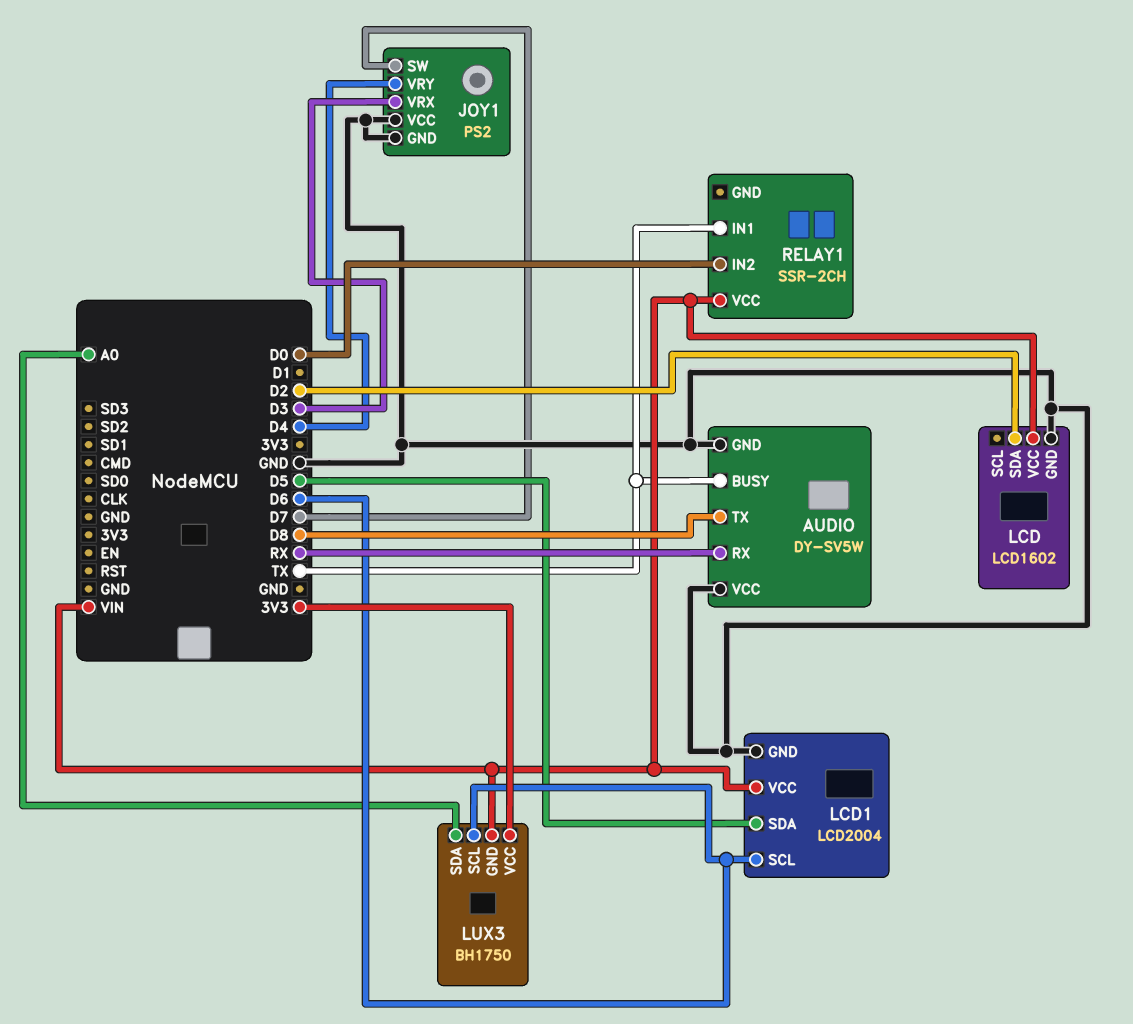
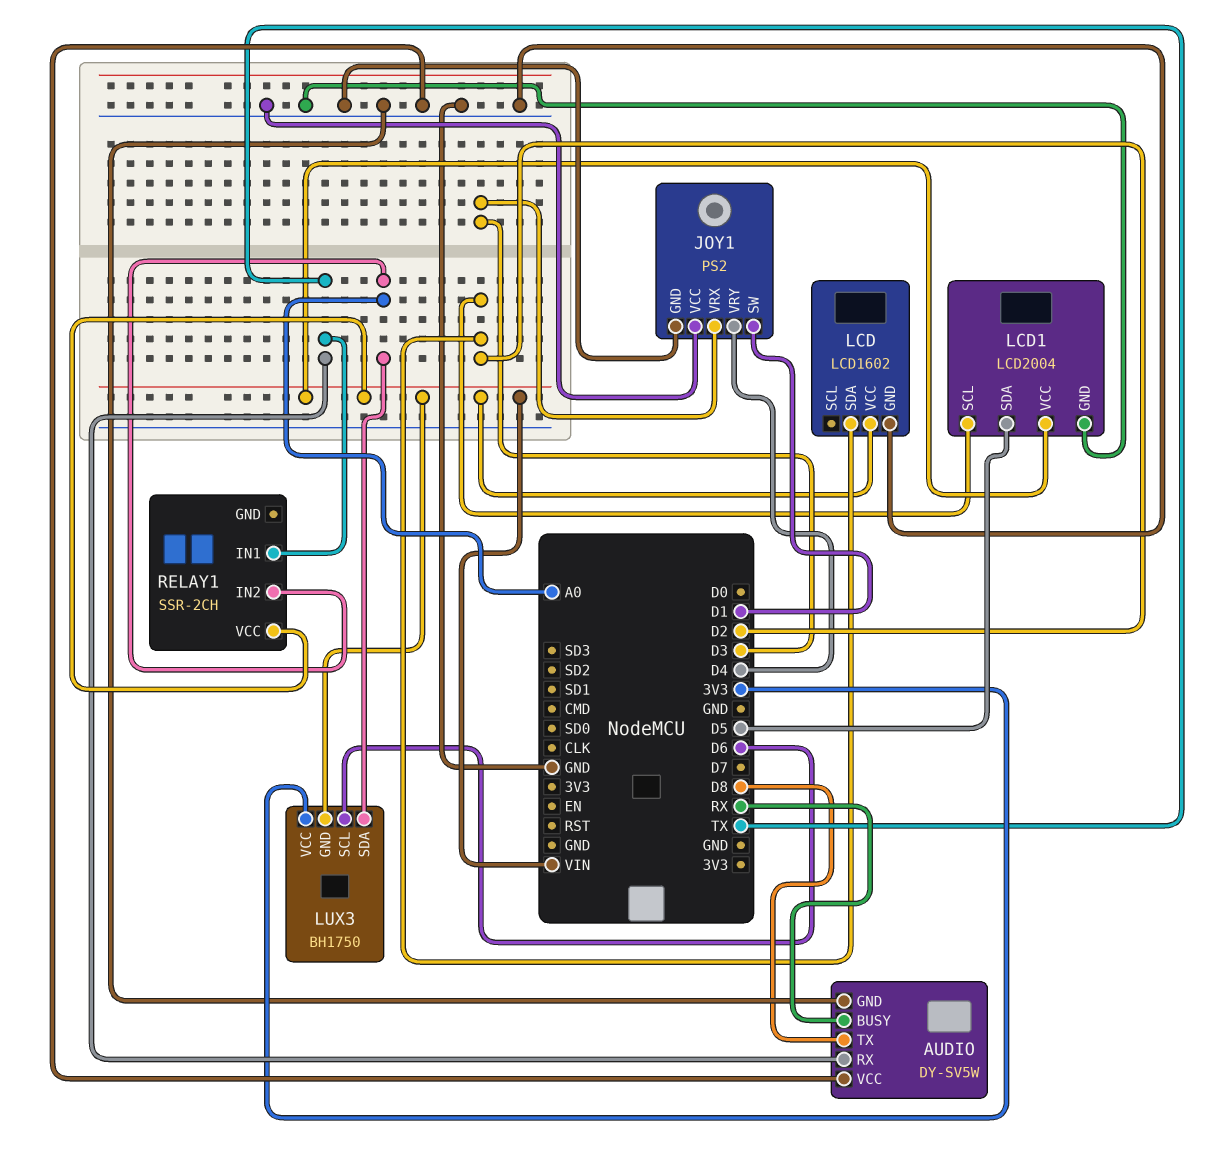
AUDIO pin BUSY: TX -> RX
AUDIO pin RX: RX -> TX
JOY1 pin SW: D7 -> D1
LCD1 pin SCL: D6 -> D2
RELAY1 pin IN2: D0 -> A0

